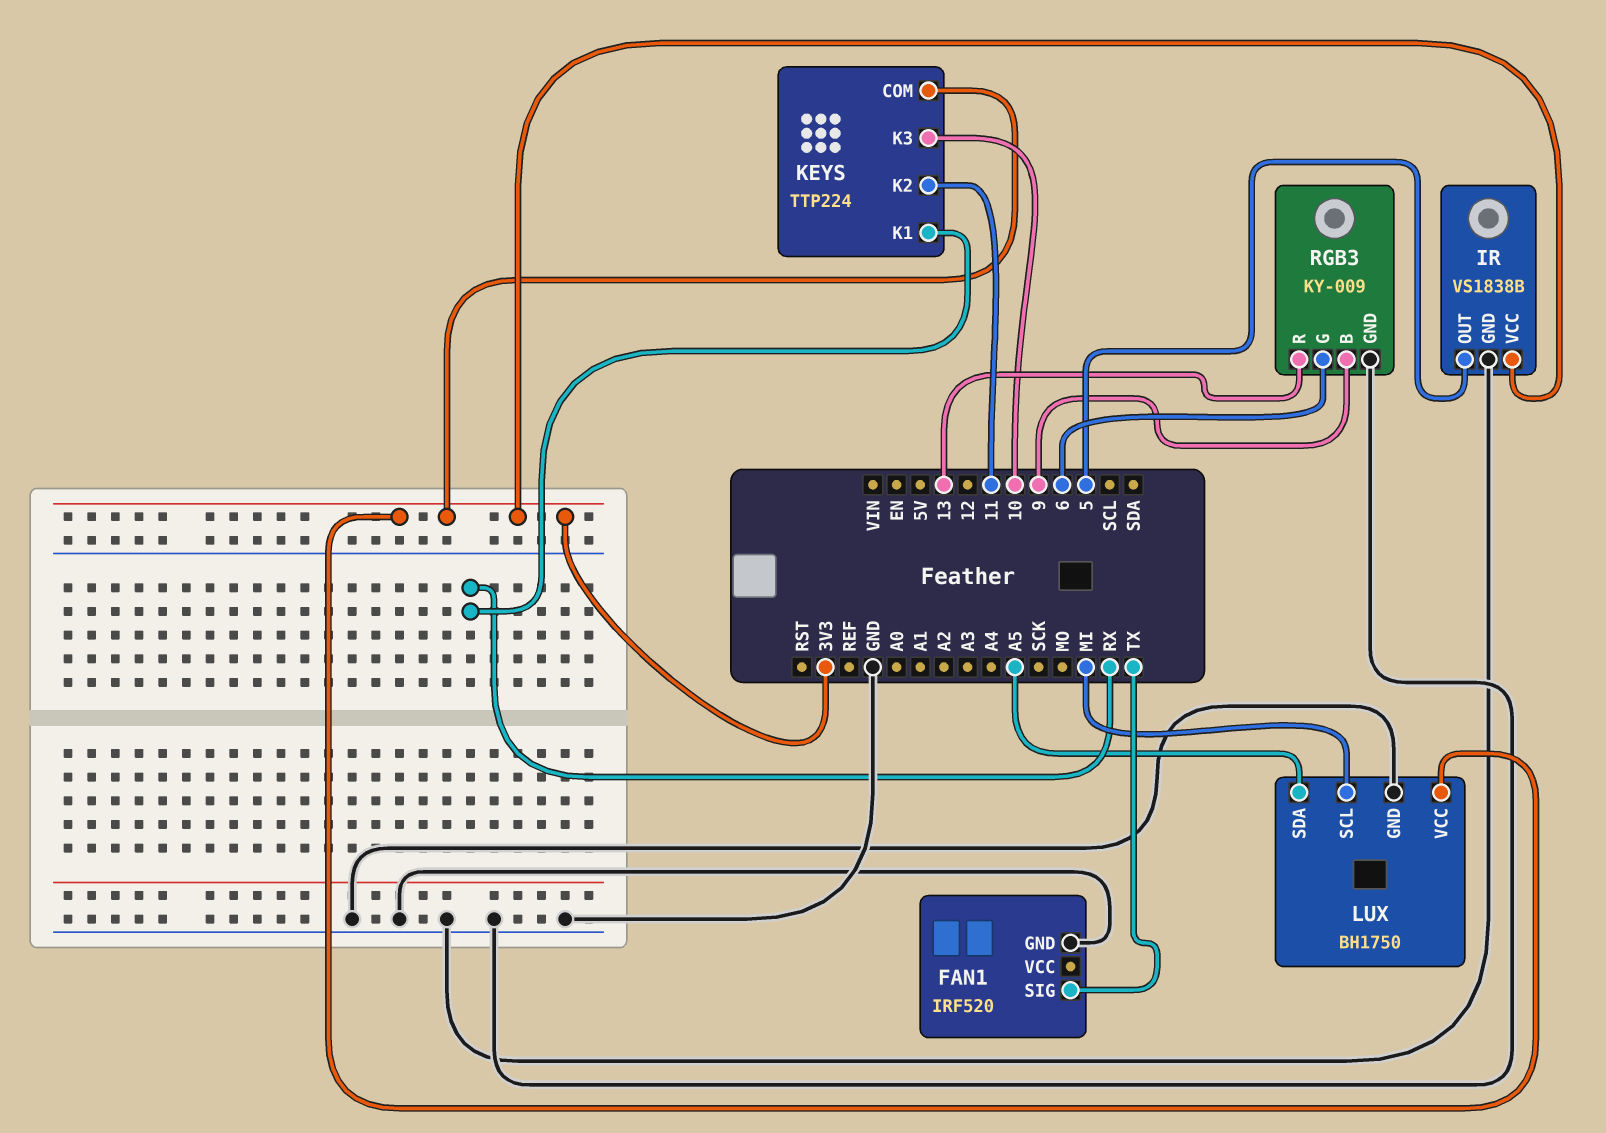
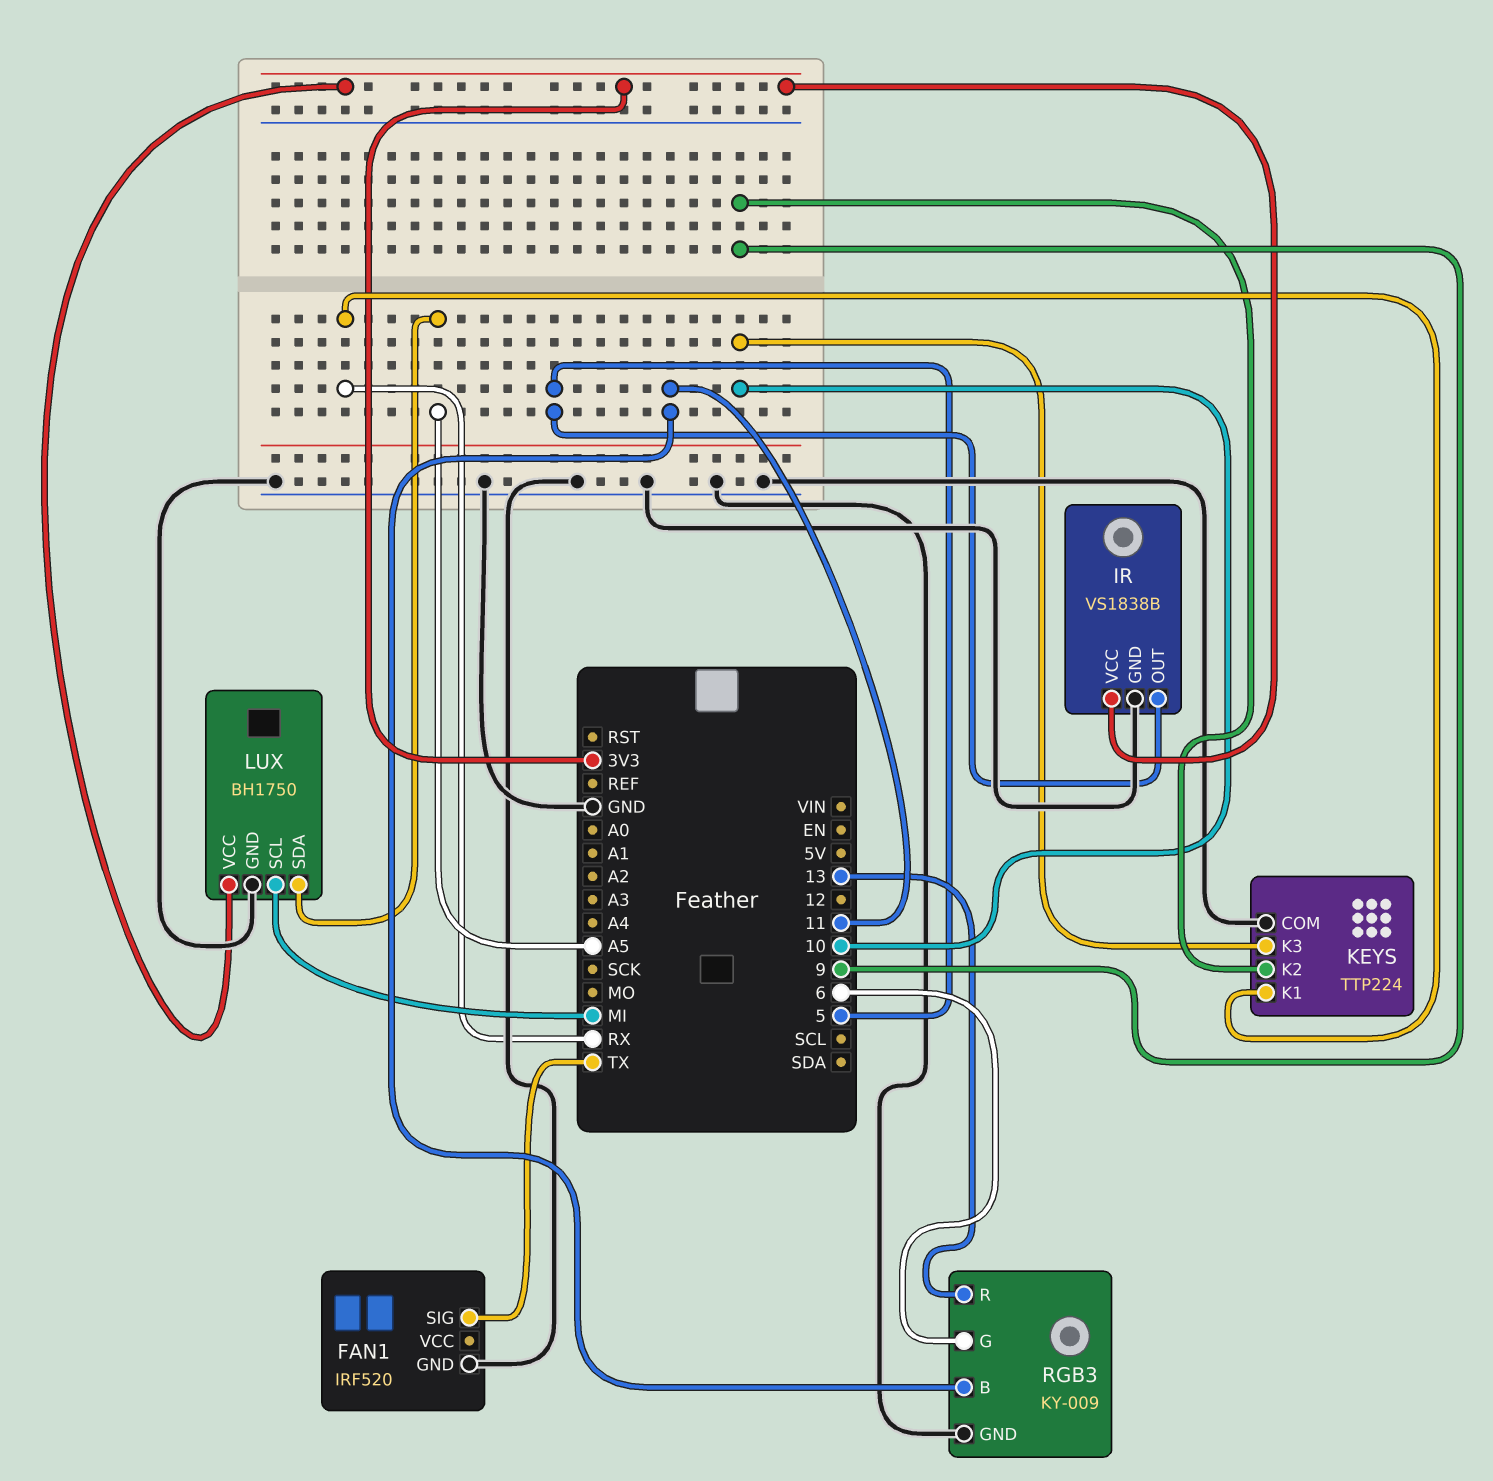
KEYS pin COM: 3V3 -> GND
KEYS pin K2: 11 -> 9
RGB3 pin B: 9 -> 11

